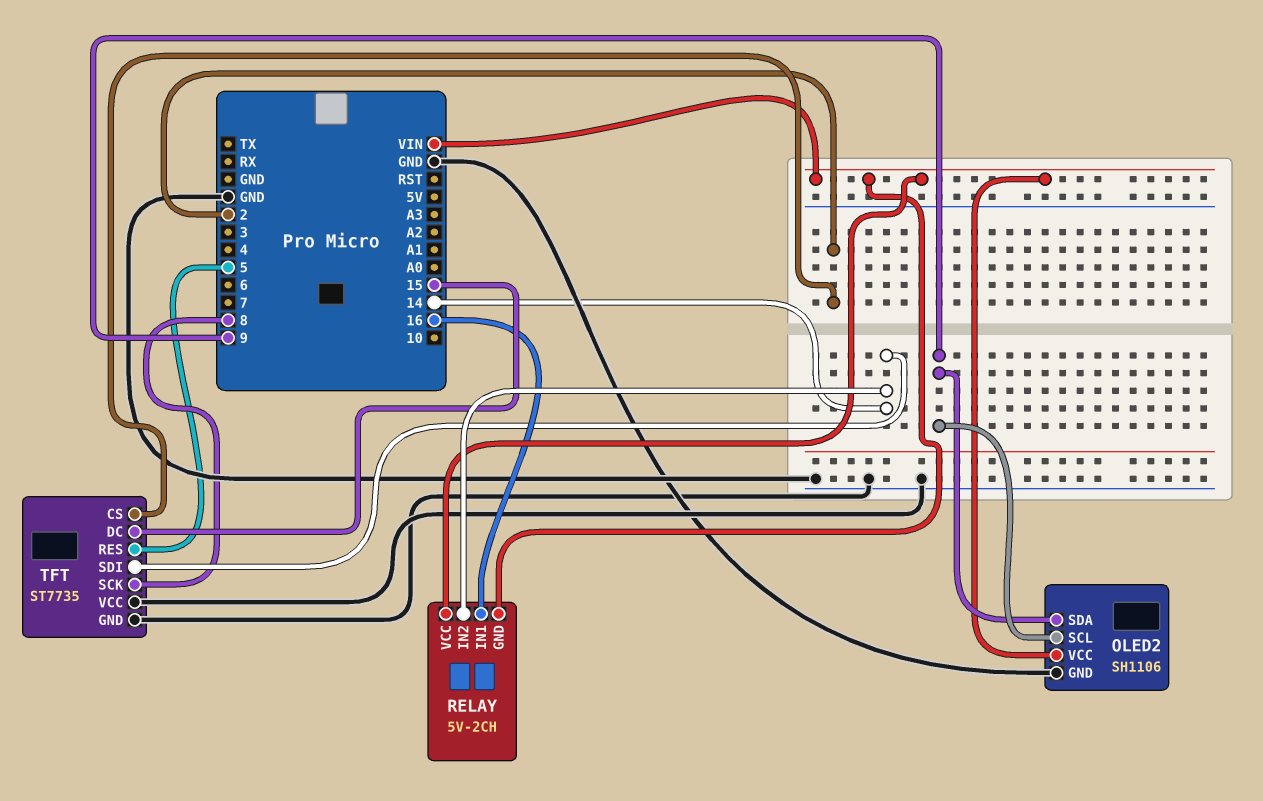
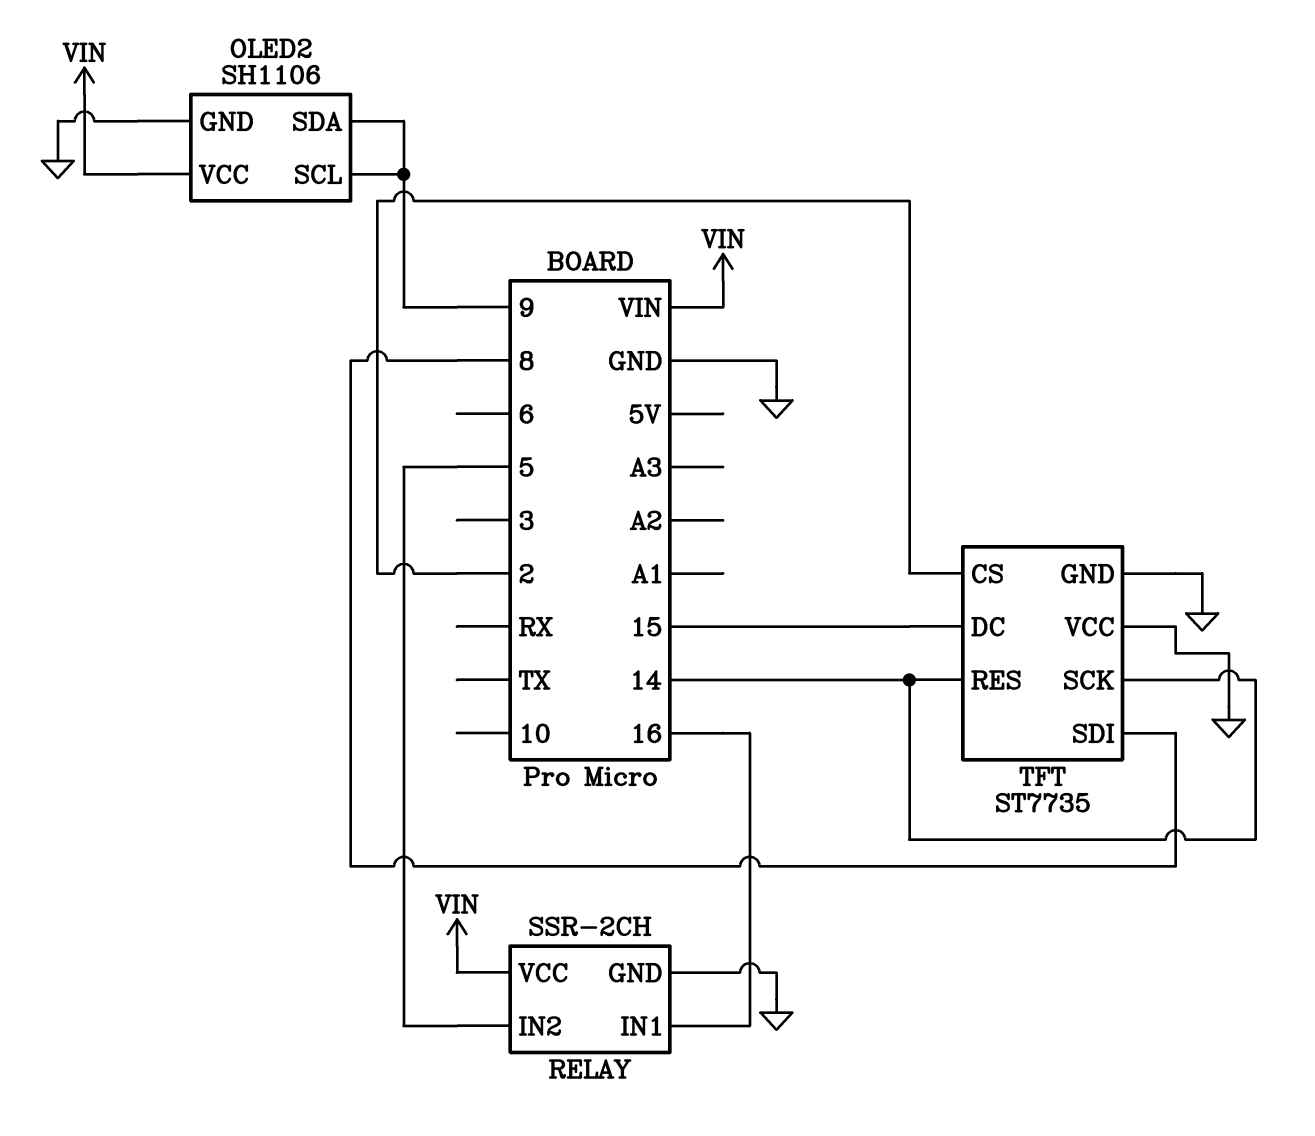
RELAY: 5V-2CH -> SSR-2CH
RELAY pin GND: VIN -> GND
RELAY pin IN2: 14 -> 5
TFT pin RES: 5 -> 14
TFT pin SCK: 8 -> 14
TFT pin SDI: 14 -> 8

